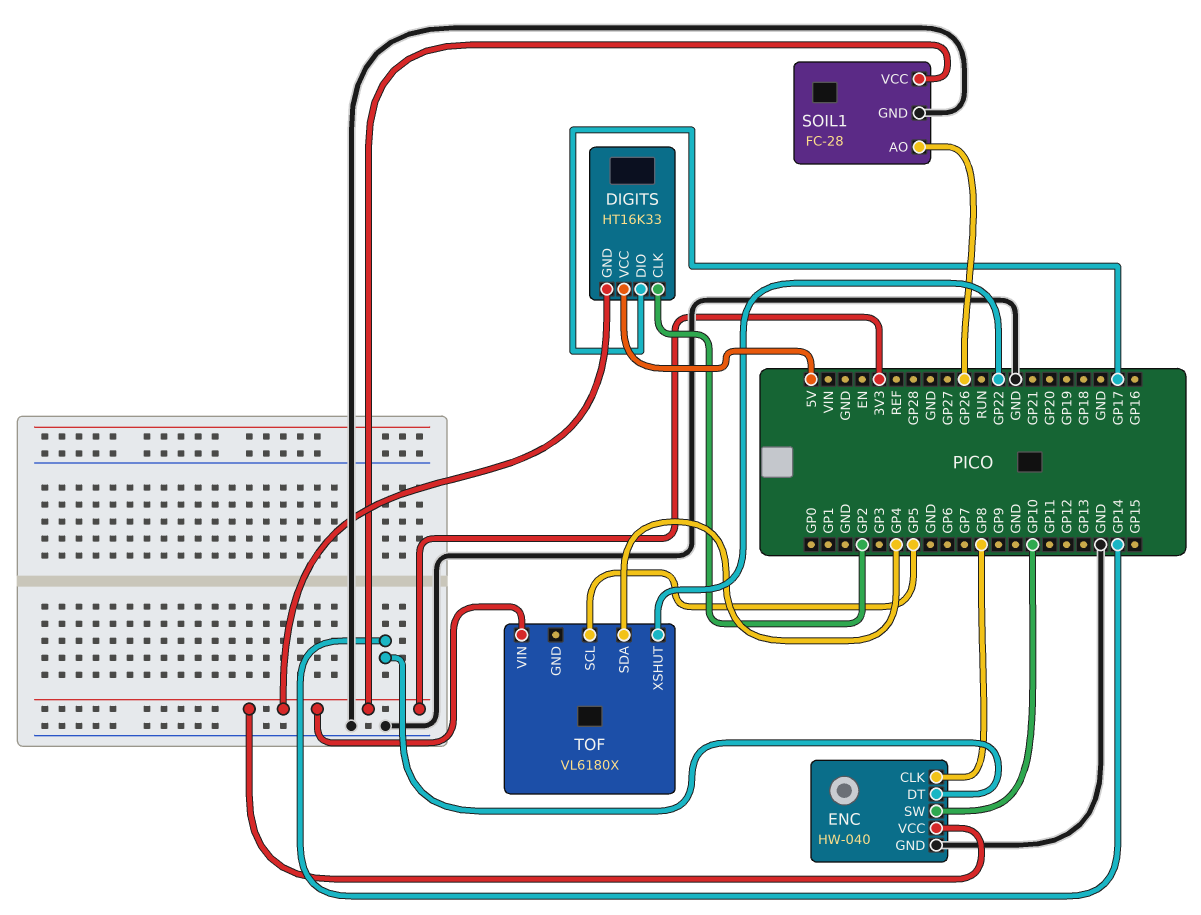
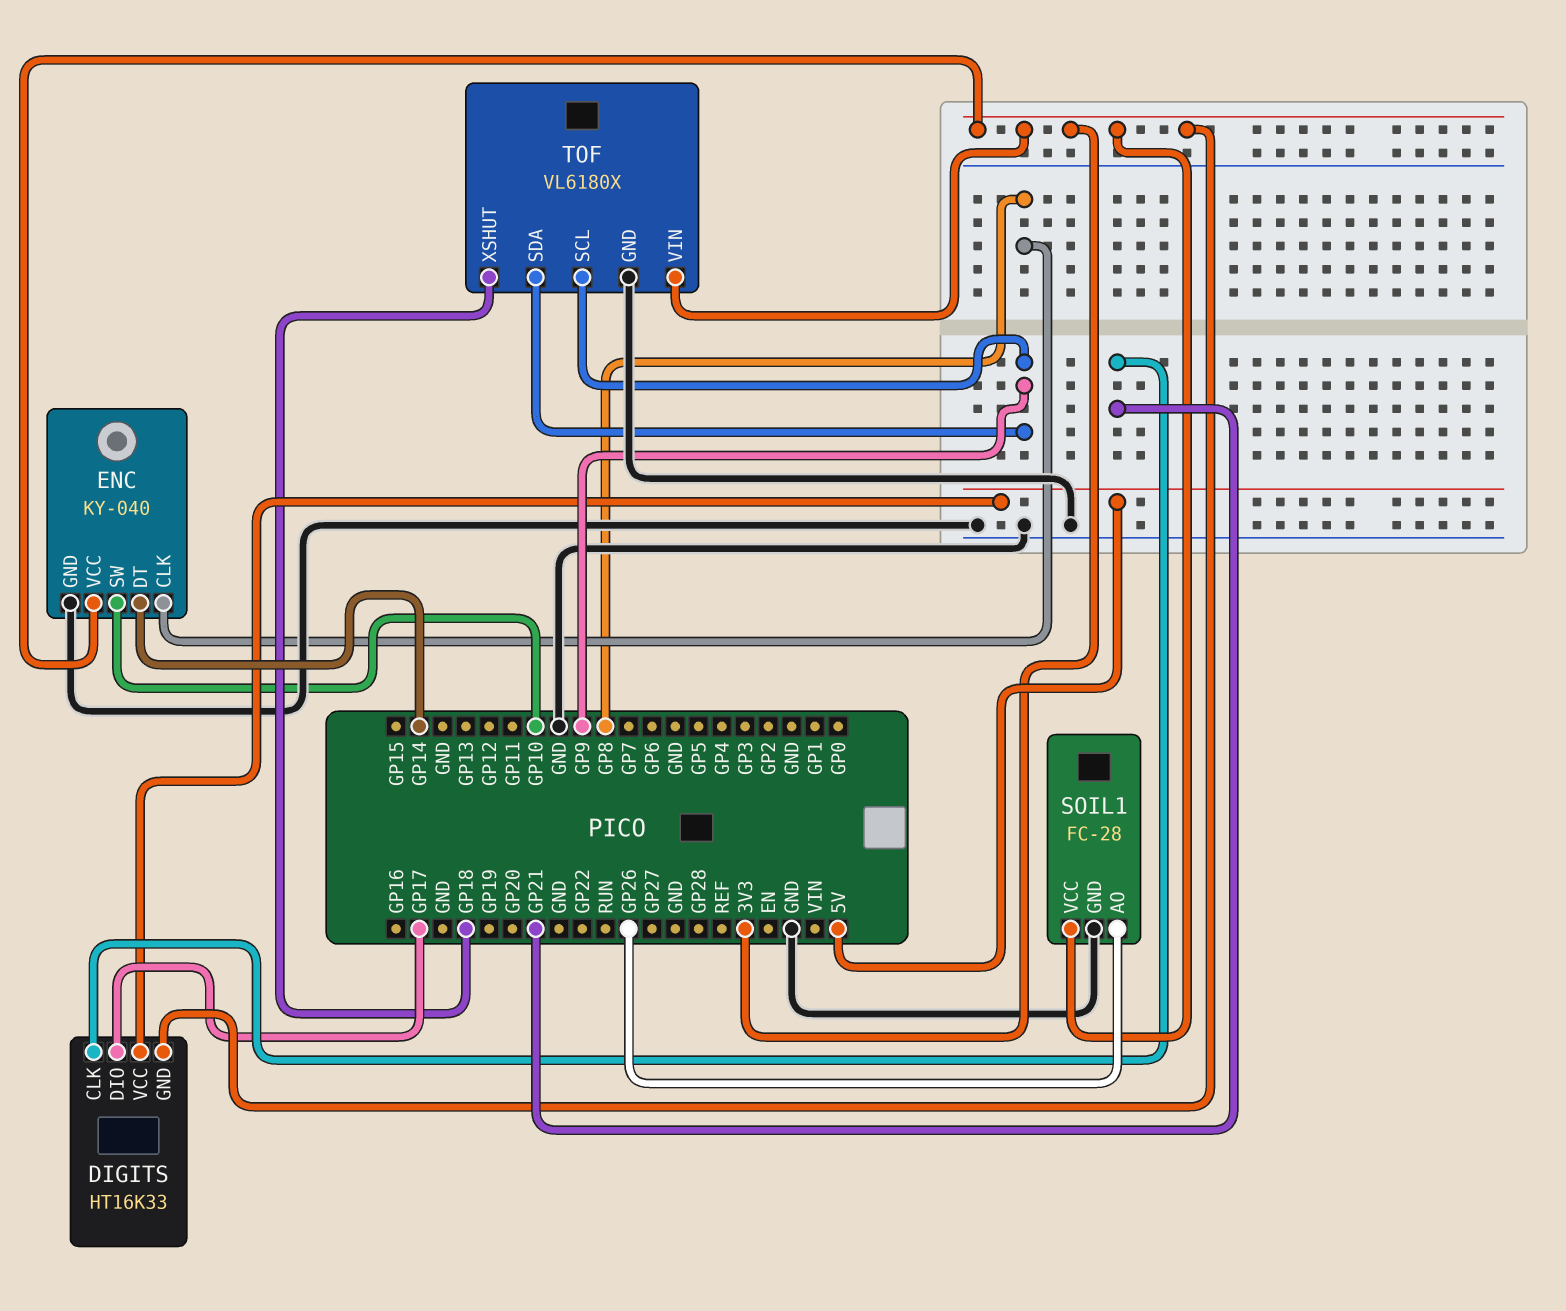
DIGITS pin CLK: GP2 -> GP21
ENC: HW-040 -> KY-040
TOF pin GND: none -> GND
TOF pin SCL: GP5 -> GP9
TOF pin SDA: GP4 -> GP9
TOF pin XSHUT: GP22 -> GP18

